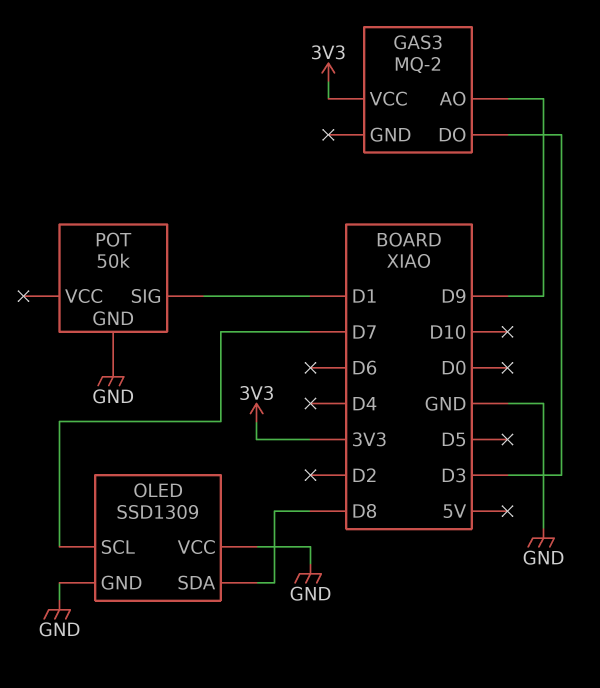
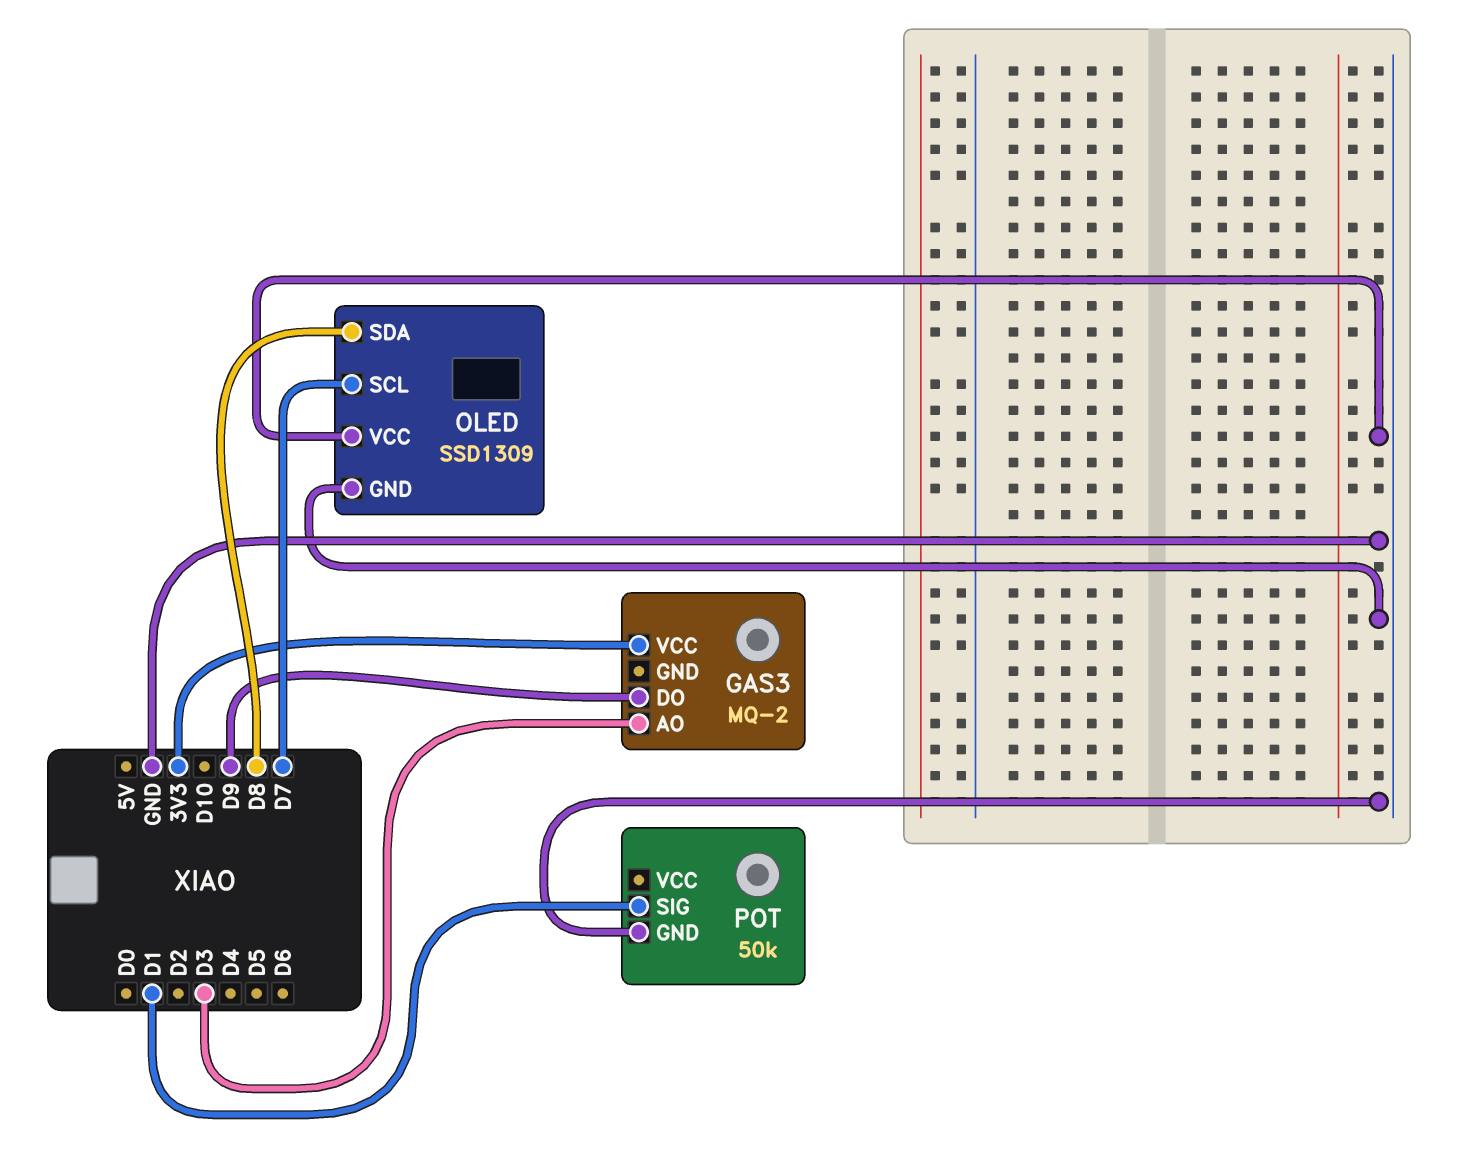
GAS3 pin AO: D9 -> D3
GAS3 pin DO: D3 -> D9

